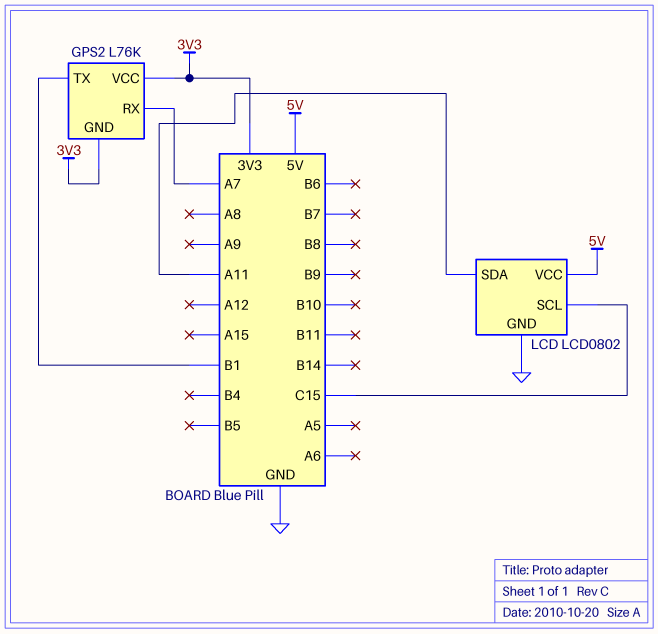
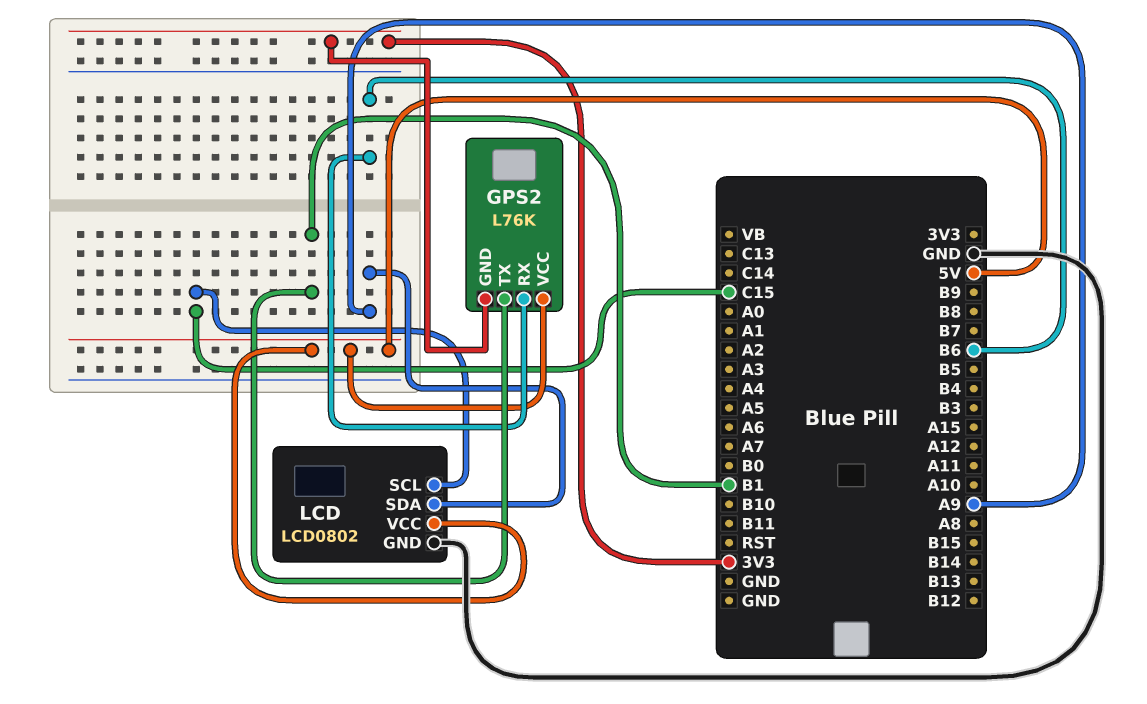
GPS2 pin RX: A7 -> B6
GPS2 pin VCC: 3V3 -> 5V
LCD pin SDA: A11 -> A9

